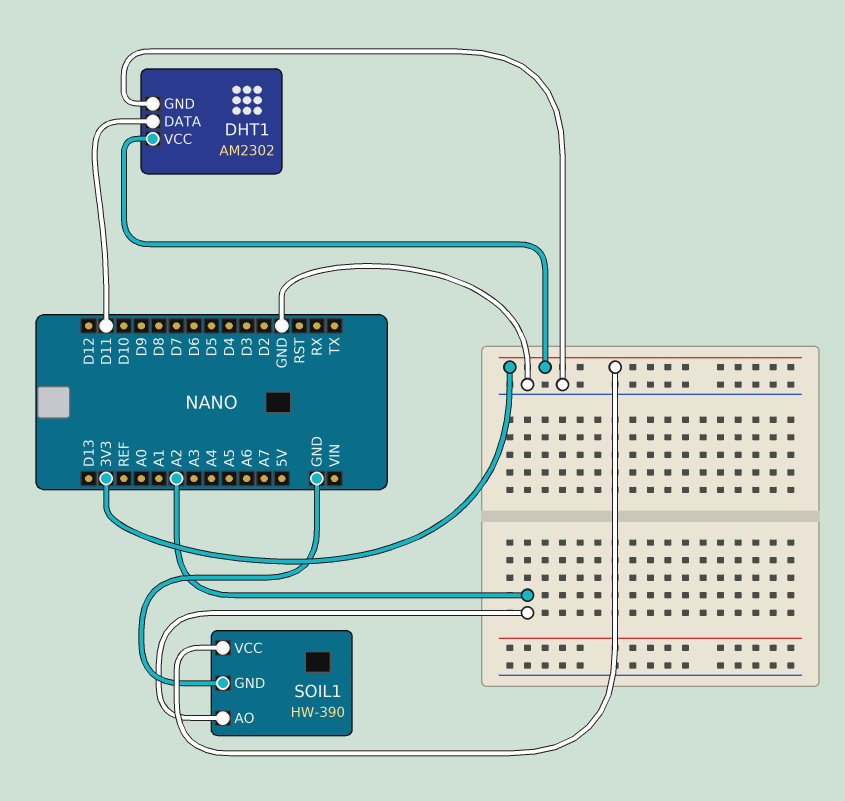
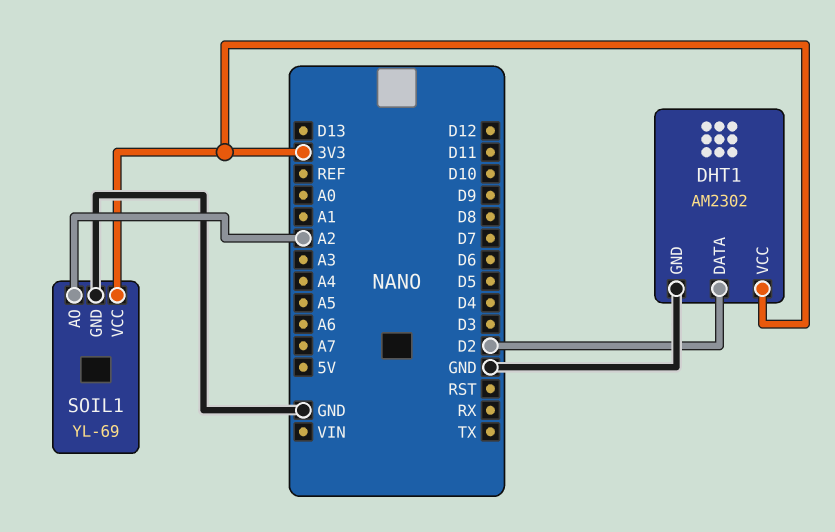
DHT1 pin DATA: D11 -> D2
SOIL1: HW-390 -> YL-69

